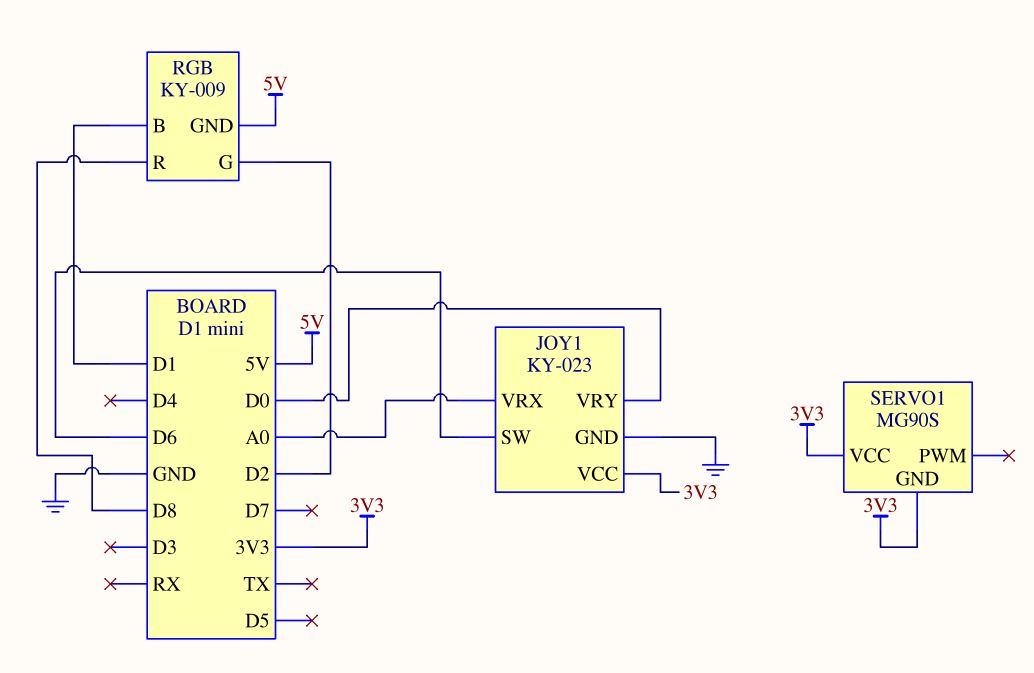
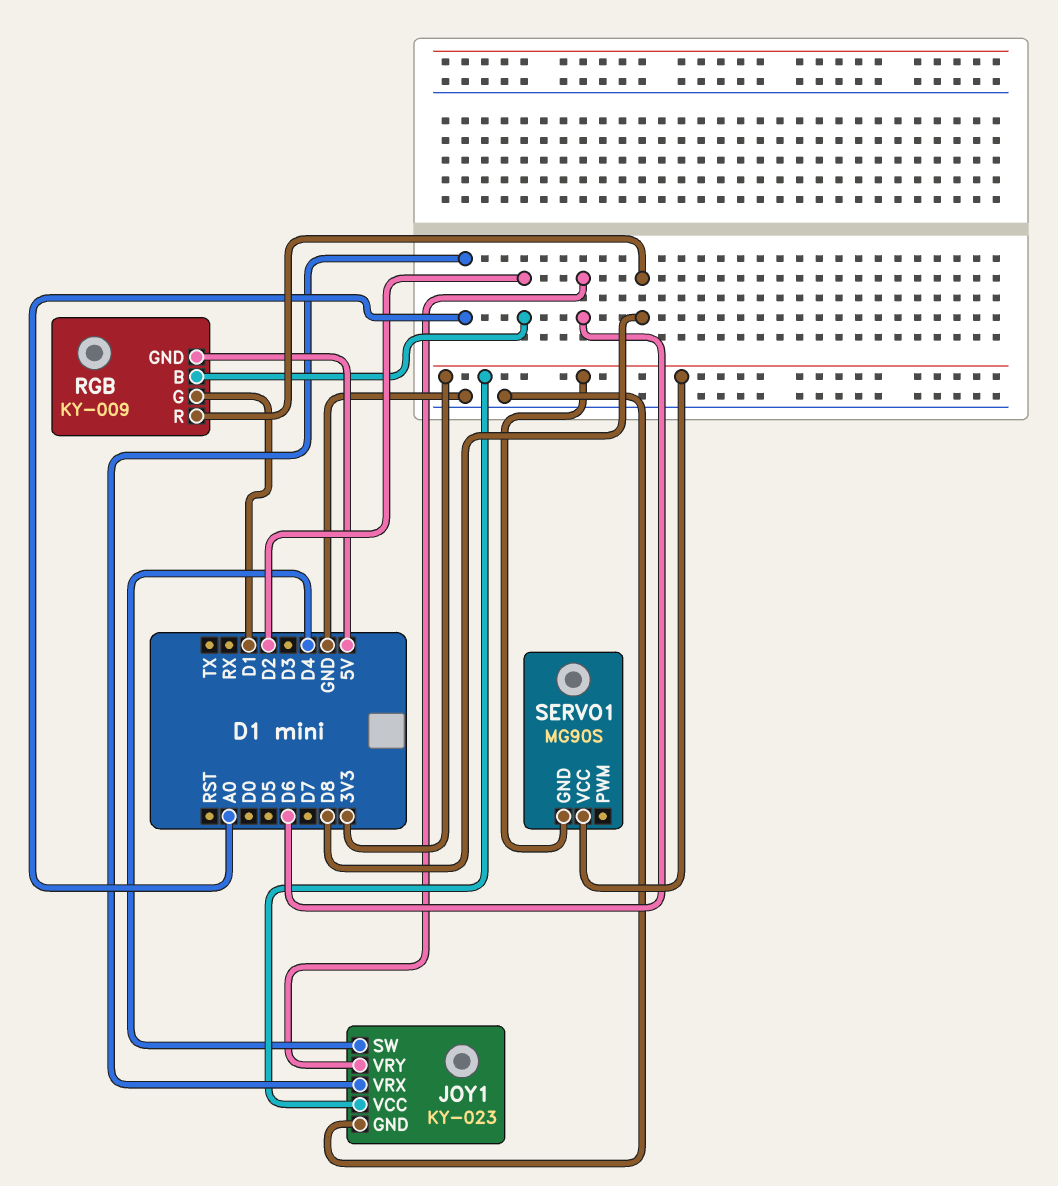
JOY1 pin SW: D6 -> D4
JOY1 pin VRY: D0 -> D6
RGB pin B: D1 -> D2
RGB pin G: D2 -> D1

